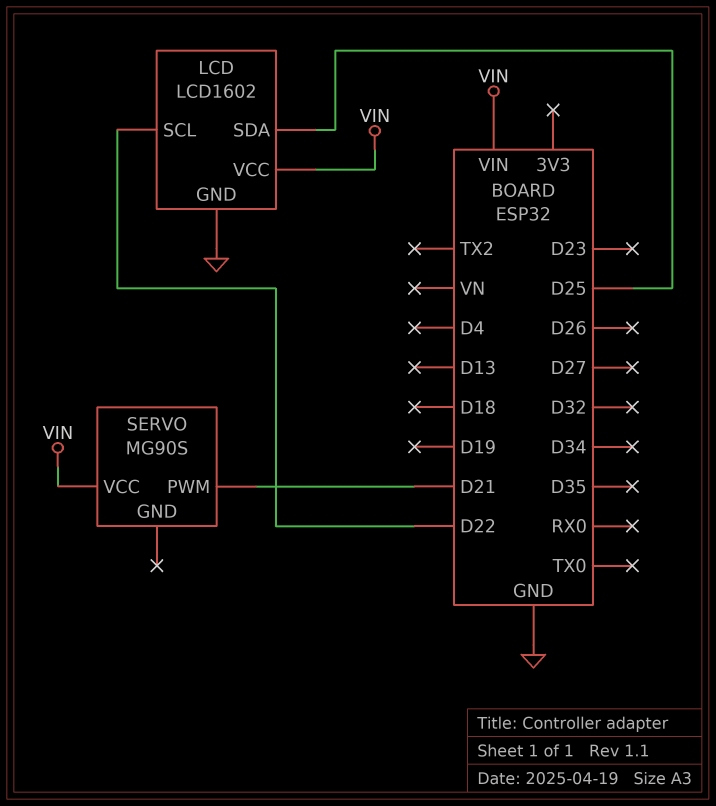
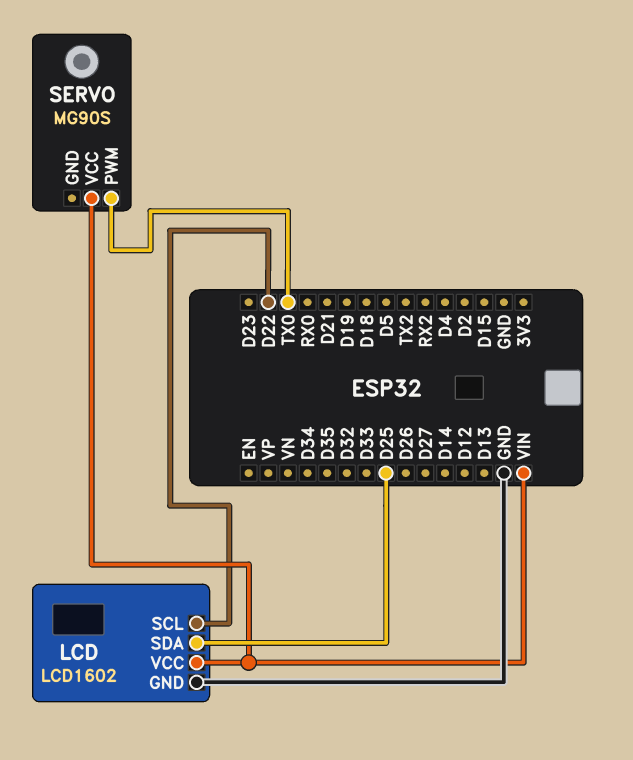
SERVO pin PWM: D21 -> TX0

